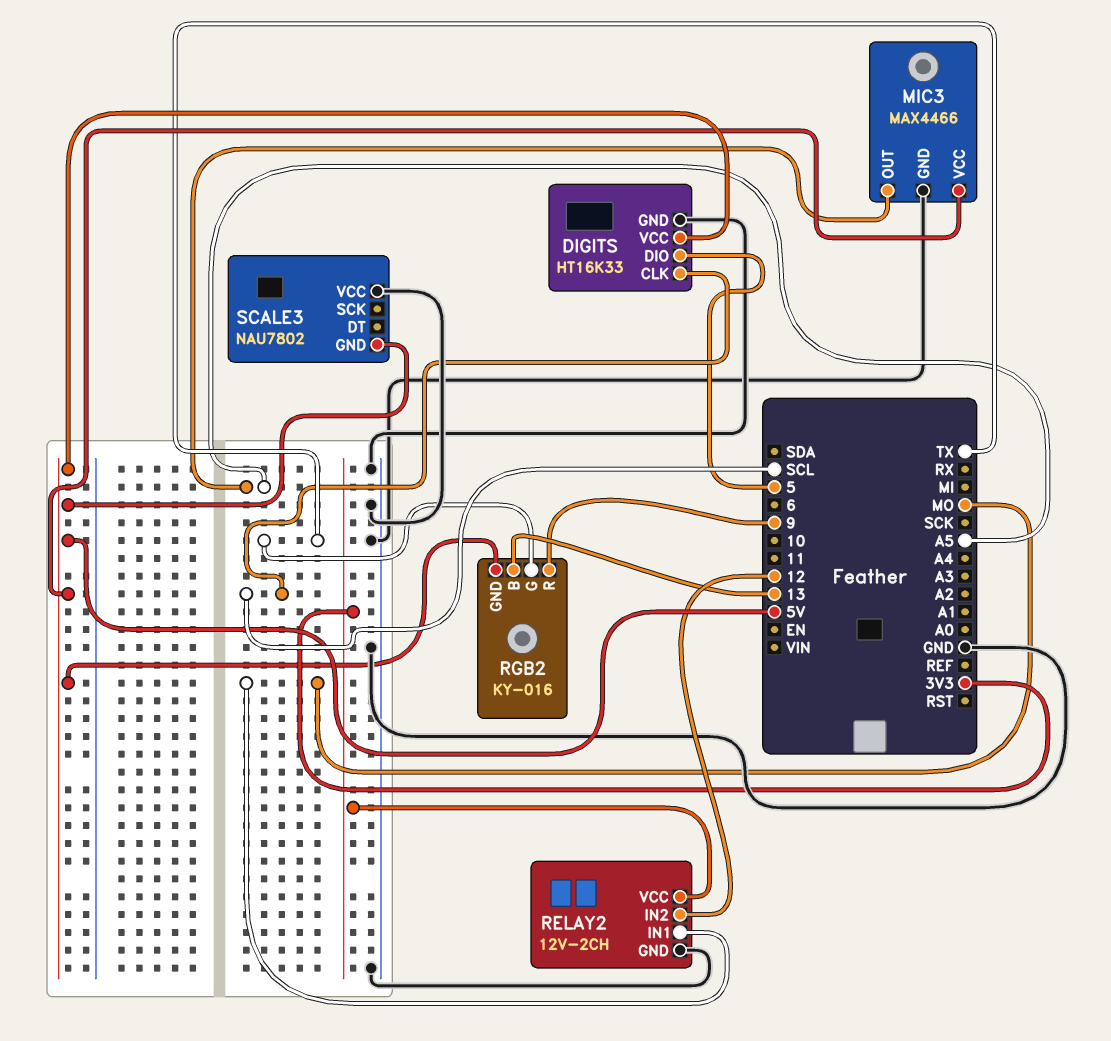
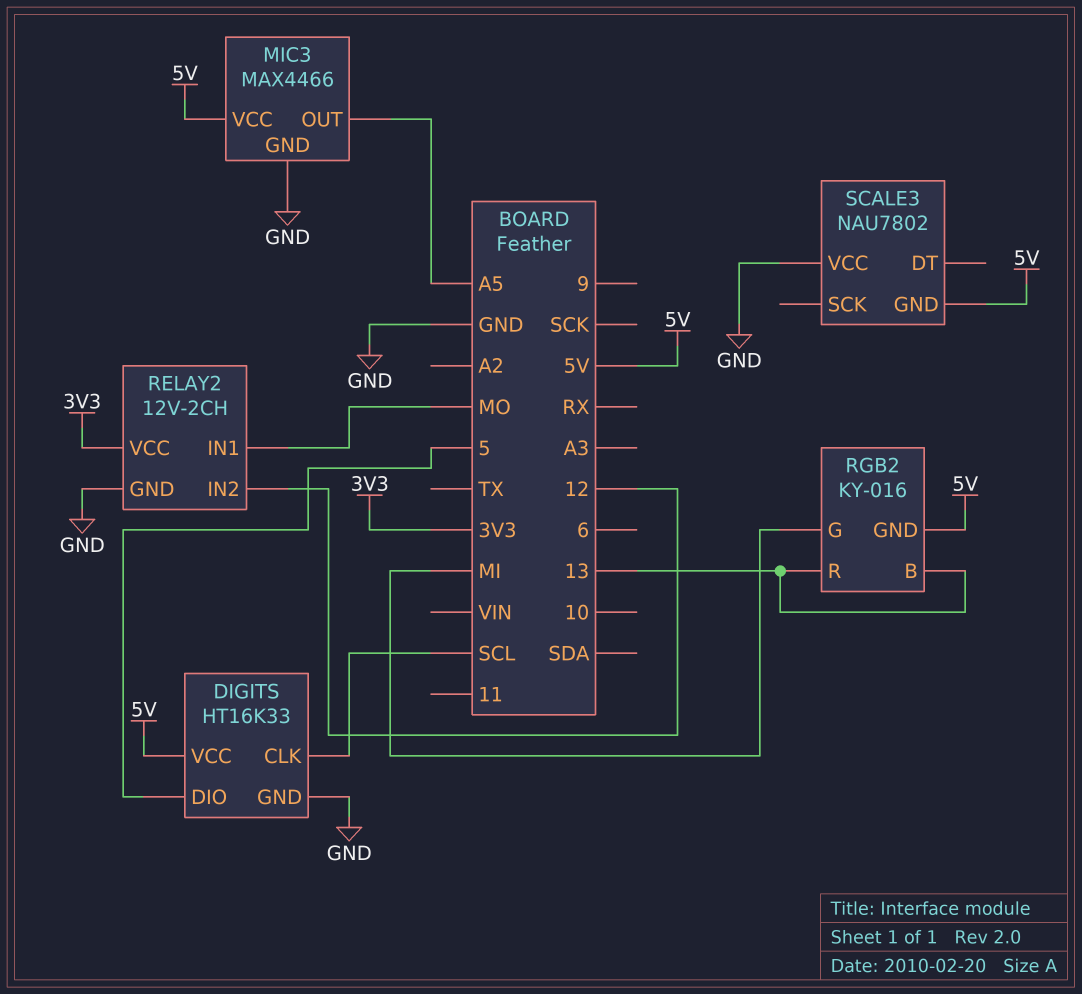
RGB2 pin G: TX -> MI
RGB2 pin R: 9 -> 13

